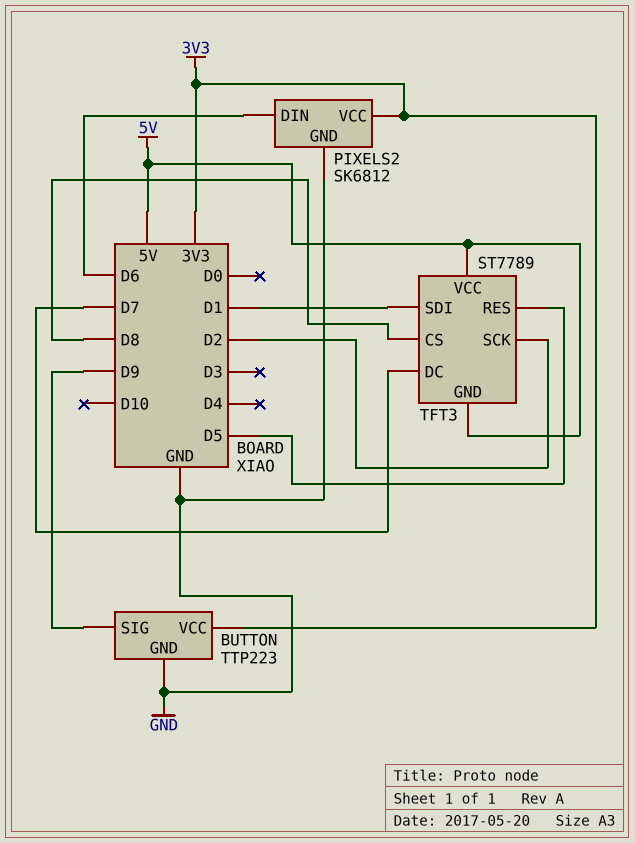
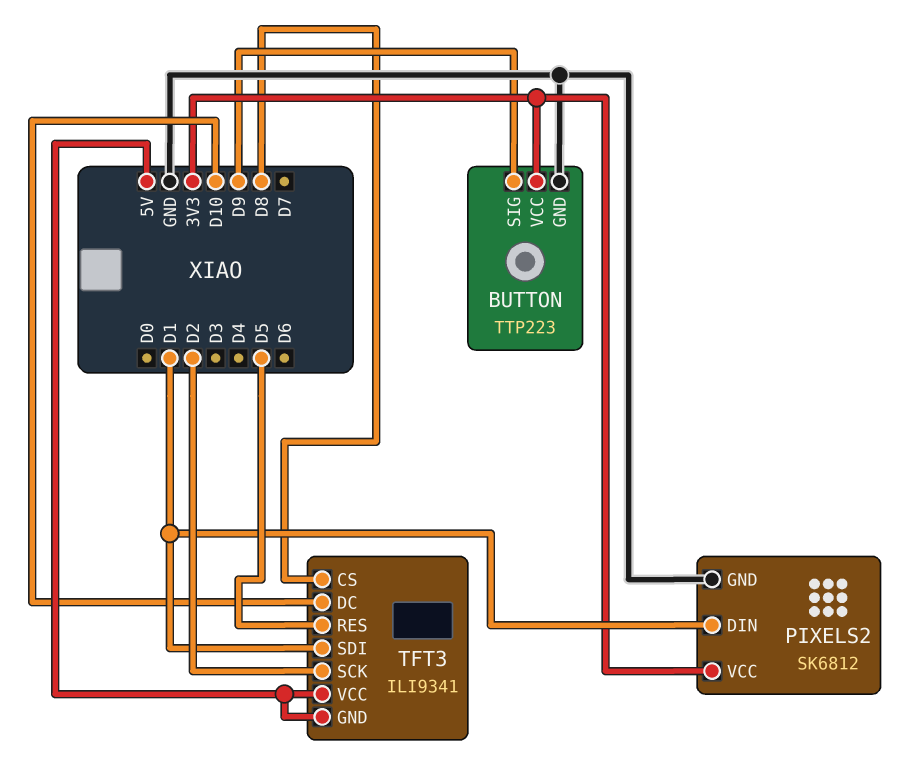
PIXELS2 pin DIN: D6 -> D1
TFT3: ST7789 -> ILI9341
TFT3 pin DC: D7 -> D10

